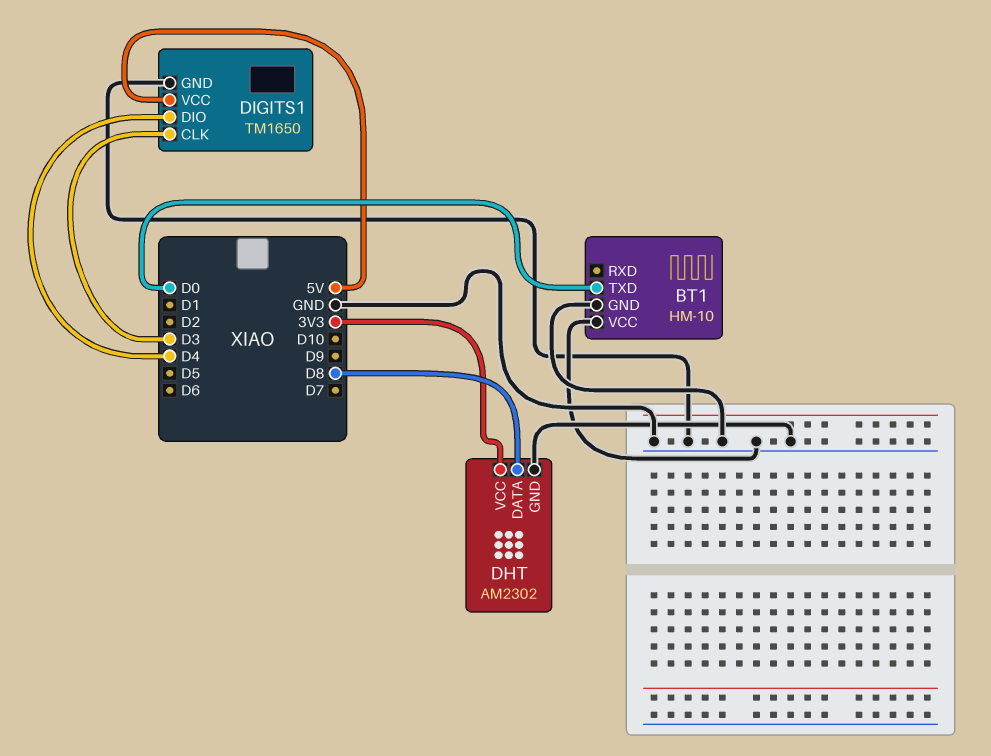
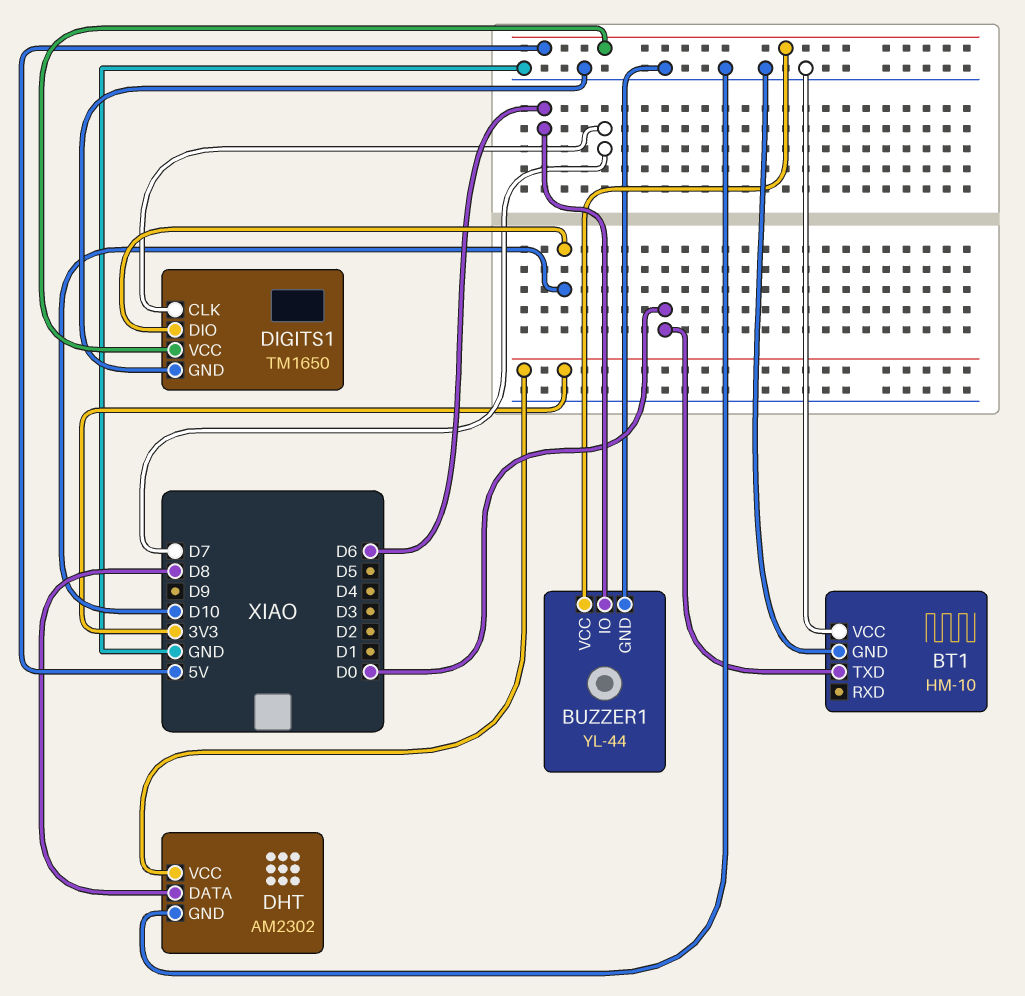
BUZZER1: none -> YL-44
BUZZER1 pin GND: none -> GND
BUZZER1 pin IO: none -> D6
BUZZER1 pin VCC: none -> 5V
DIGITS1 pin CLK: D3 -> D7
DIGITS1 pin DIO: D4 -> D10

